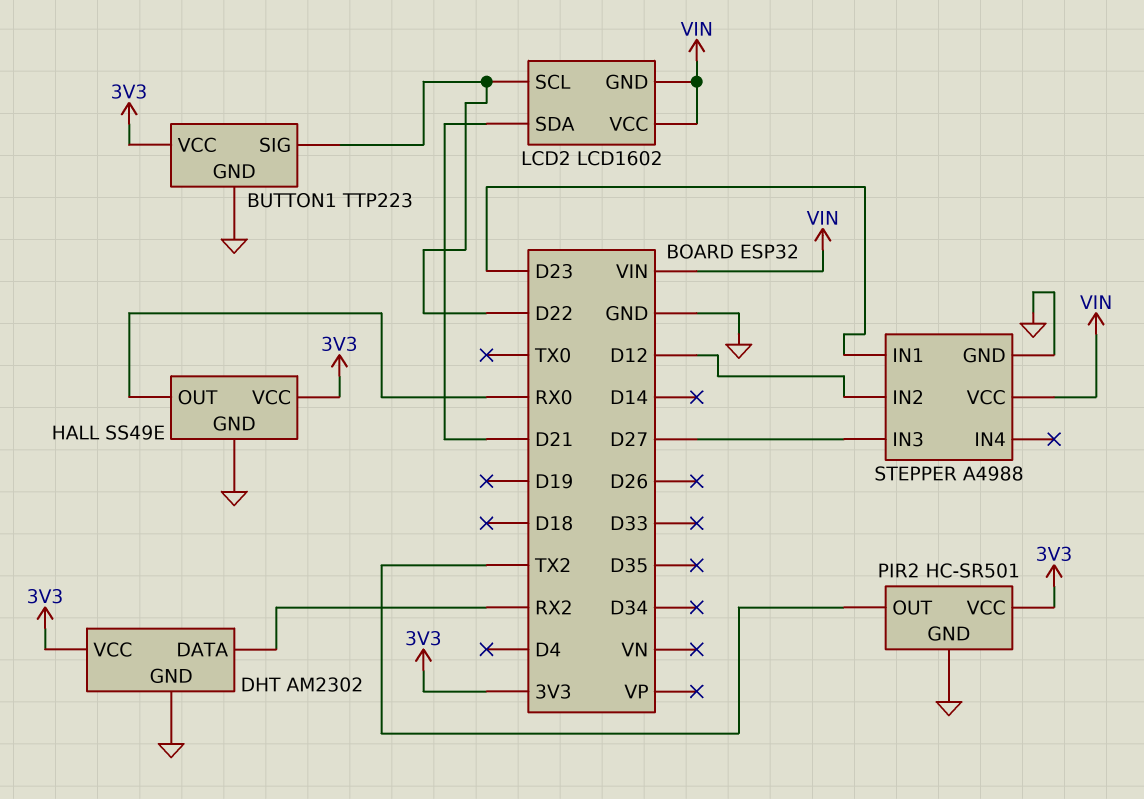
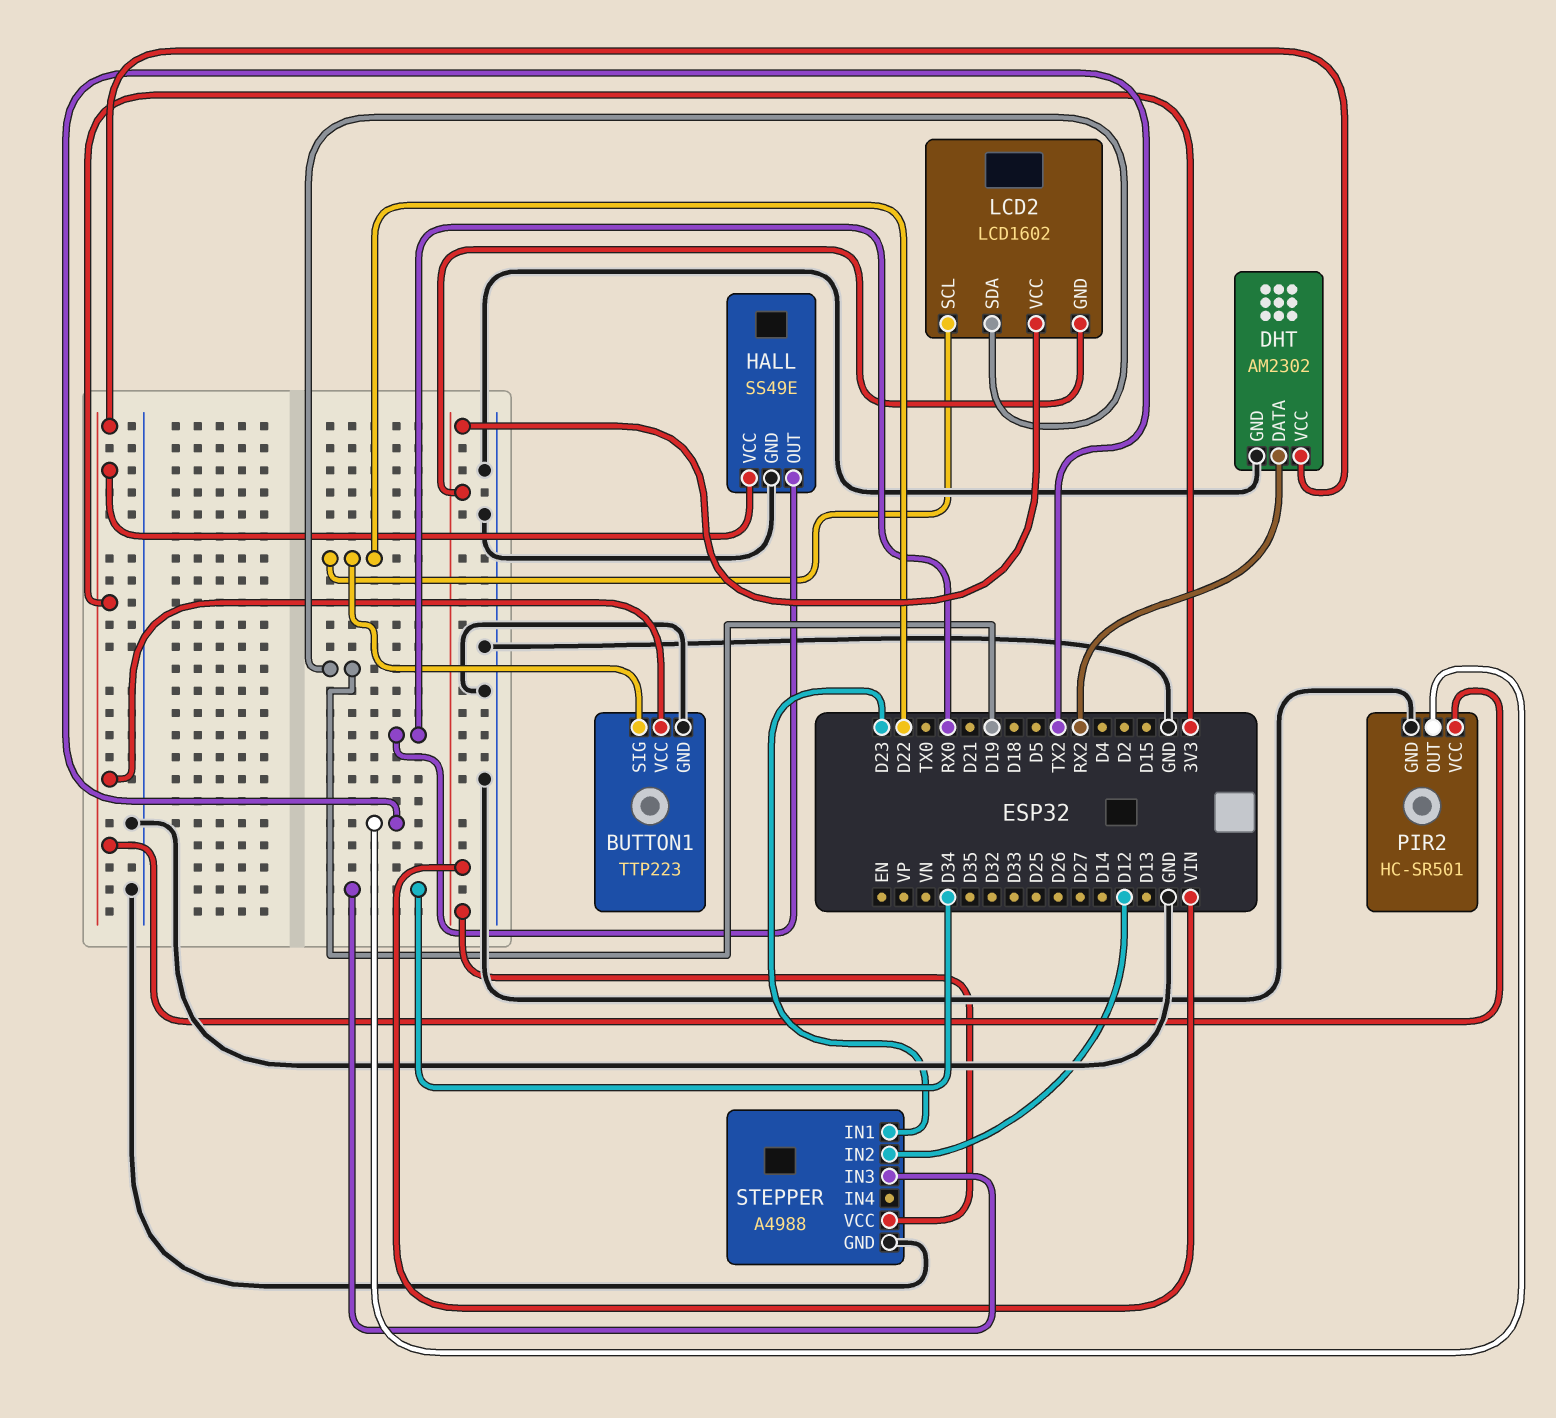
LCD2 pin SDA: D21 -> D19
STEPPER pin IN3: D27 -> D34

